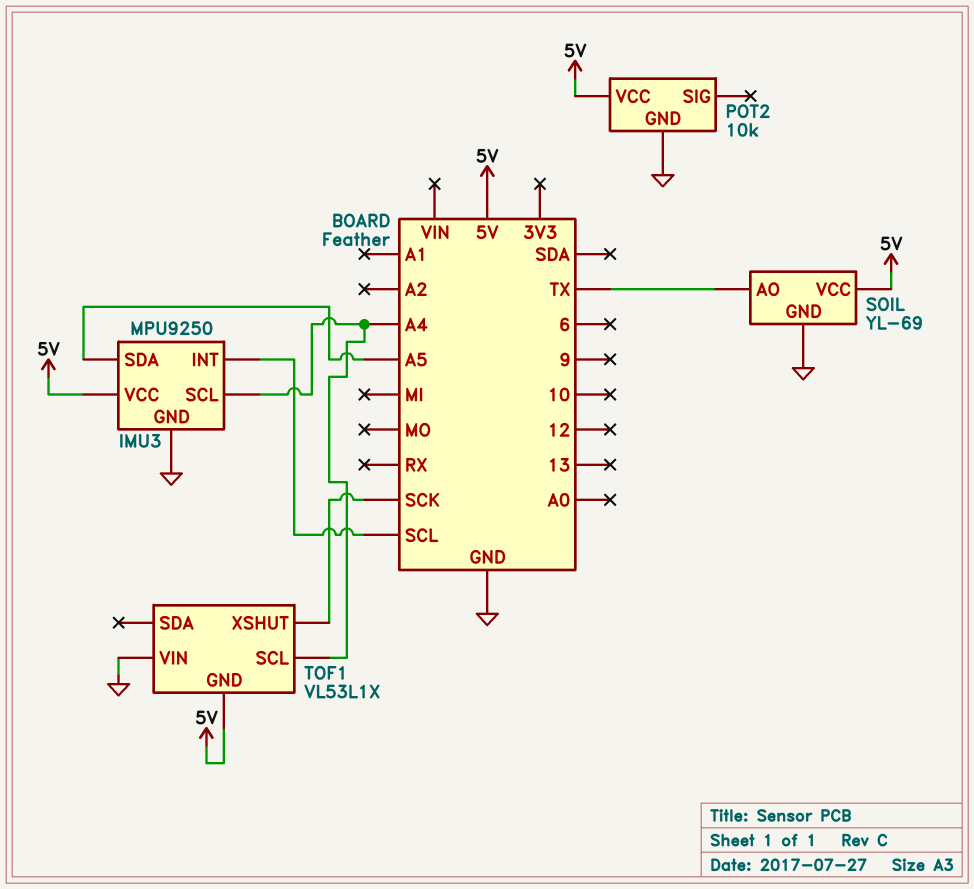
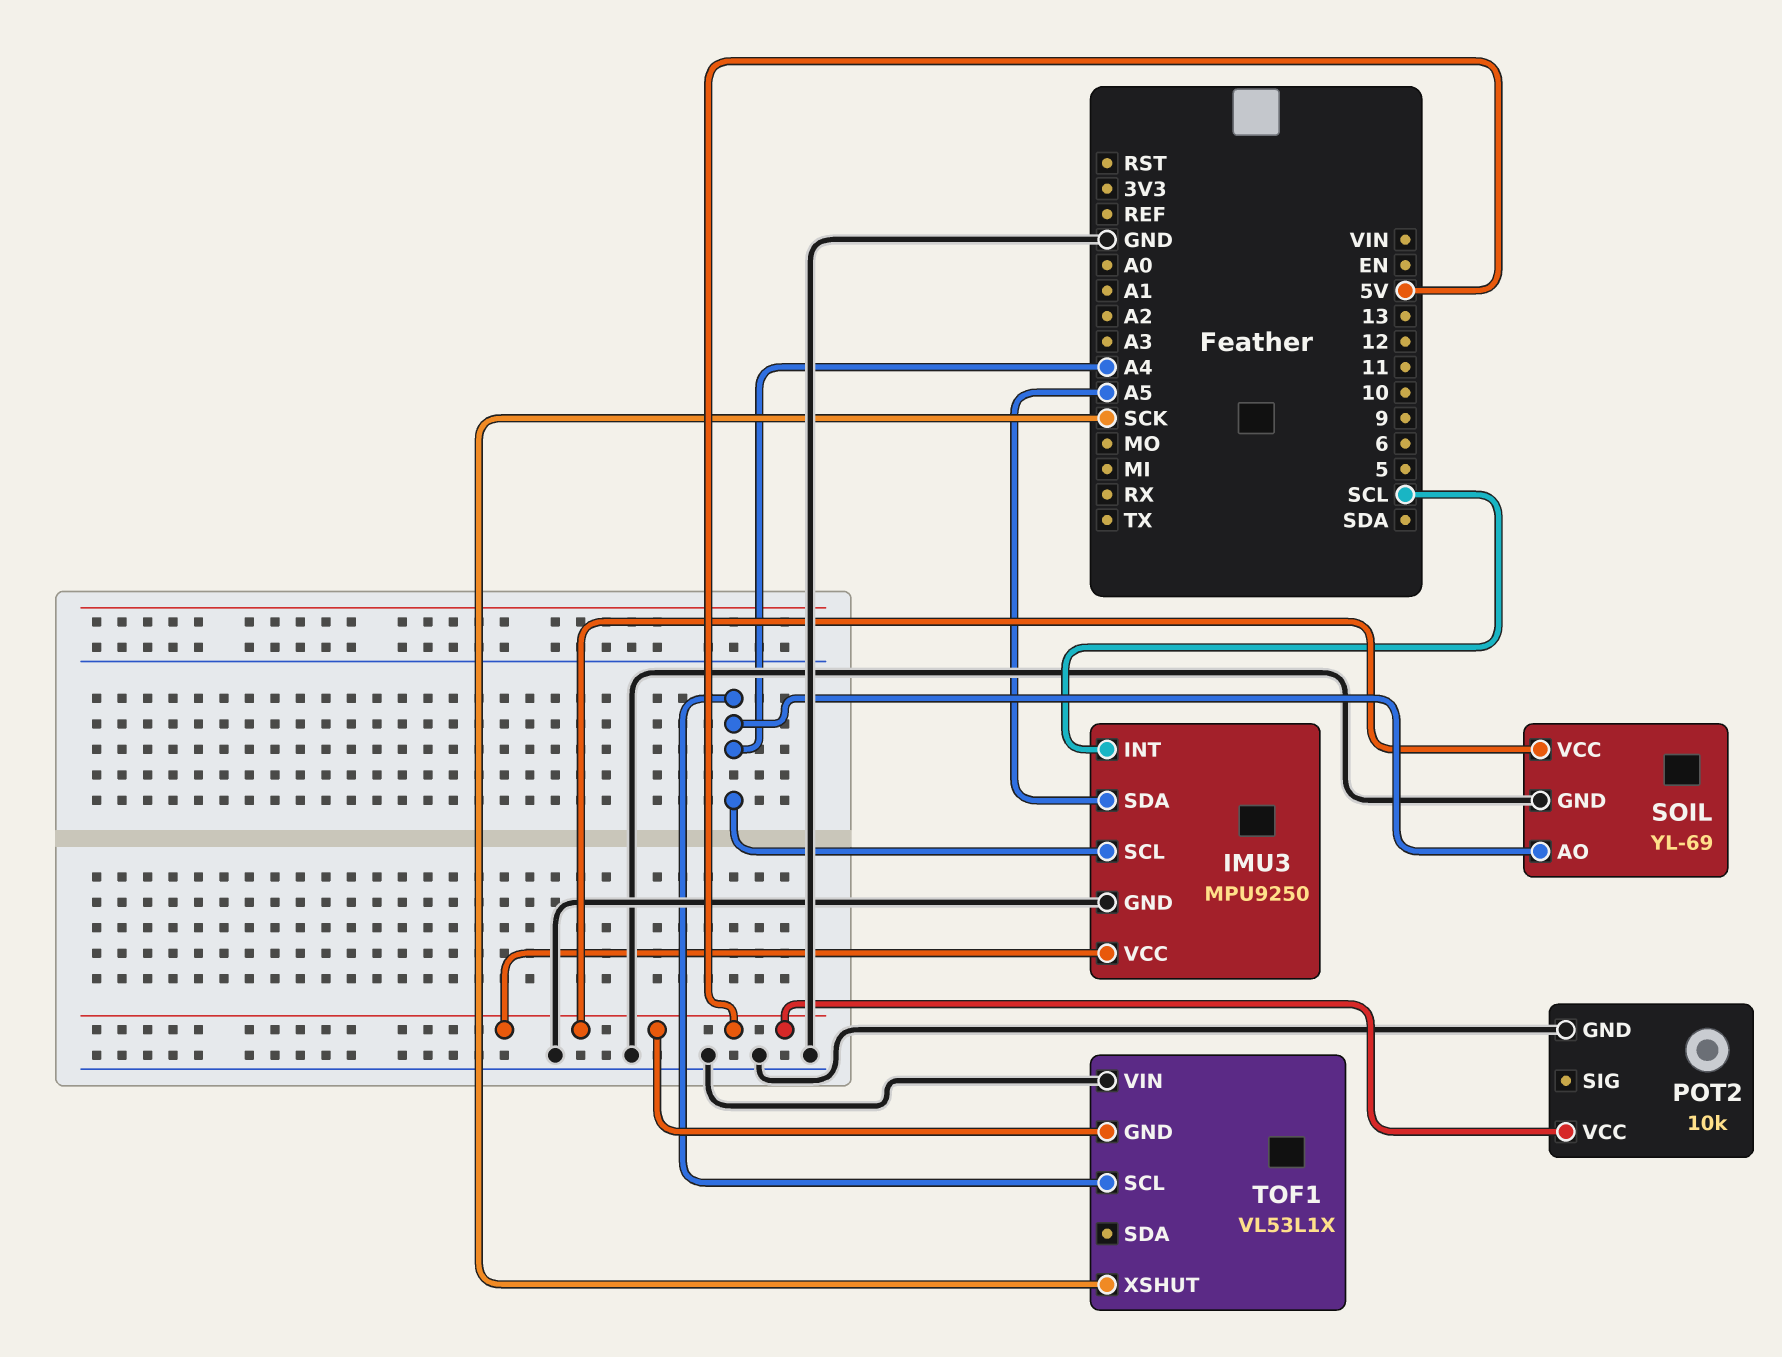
SOIL pin AO: TX -> A4

